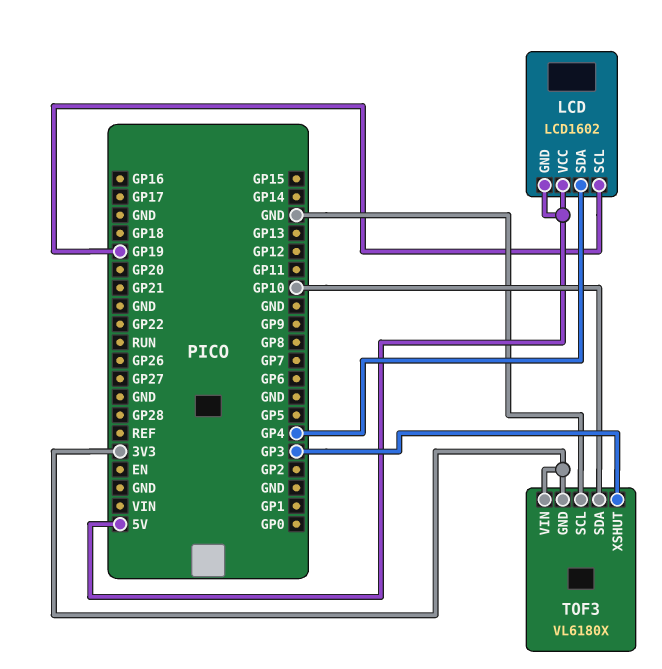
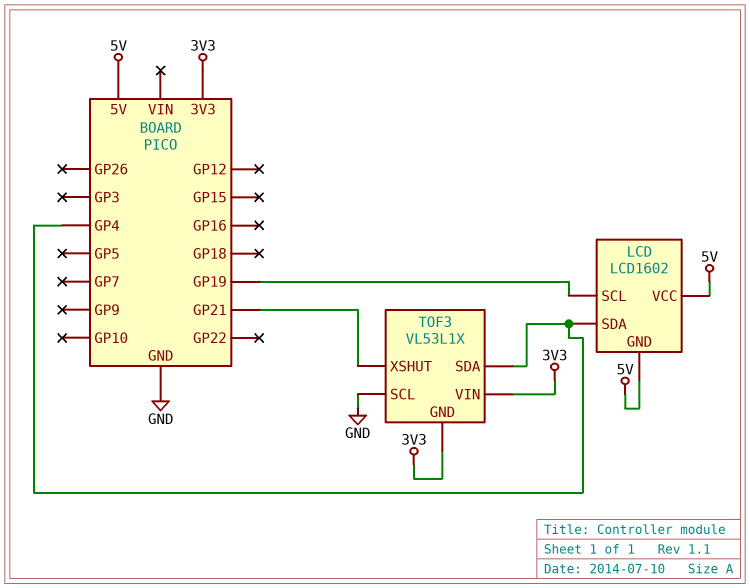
TOF3: VL6180X -> VL53L1X
TOF3 pin SDA: GP10 -> GP4
TOF3 pin XSHUT: GP3 -> GP21

